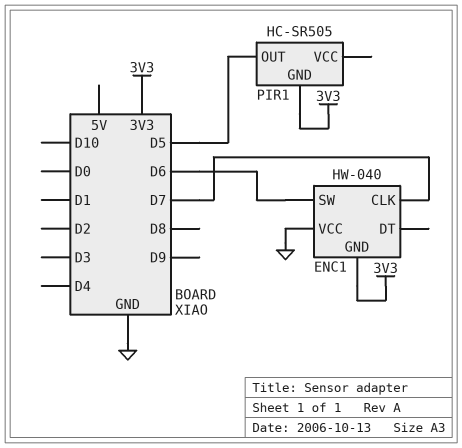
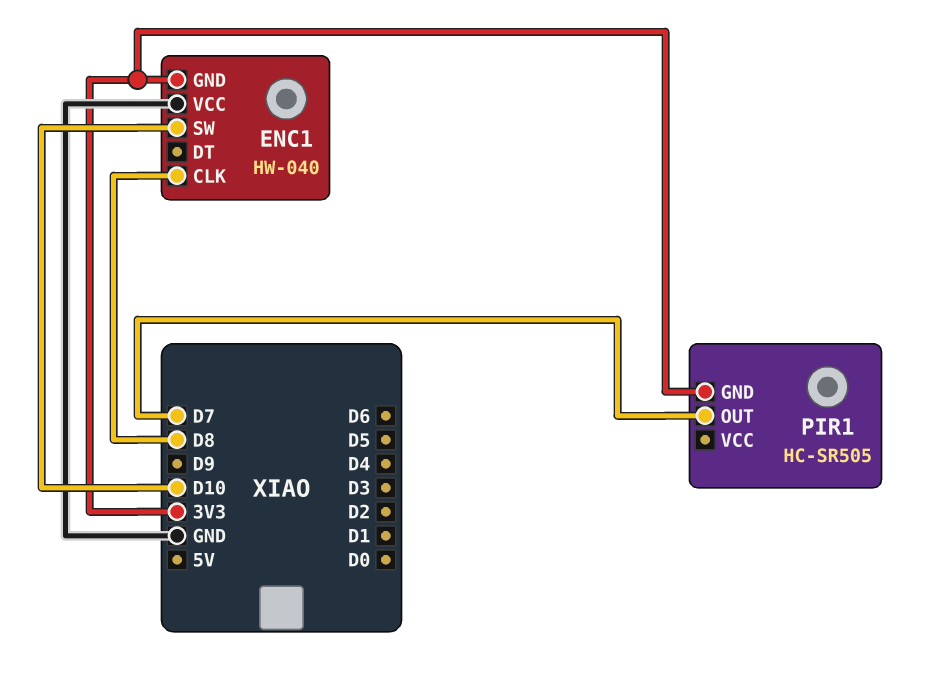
ENC1 pin CLK: D7 -> D8
ENC1 pin SW: D6 -> D10
PIR1 pin OUT: D5 -> D7

